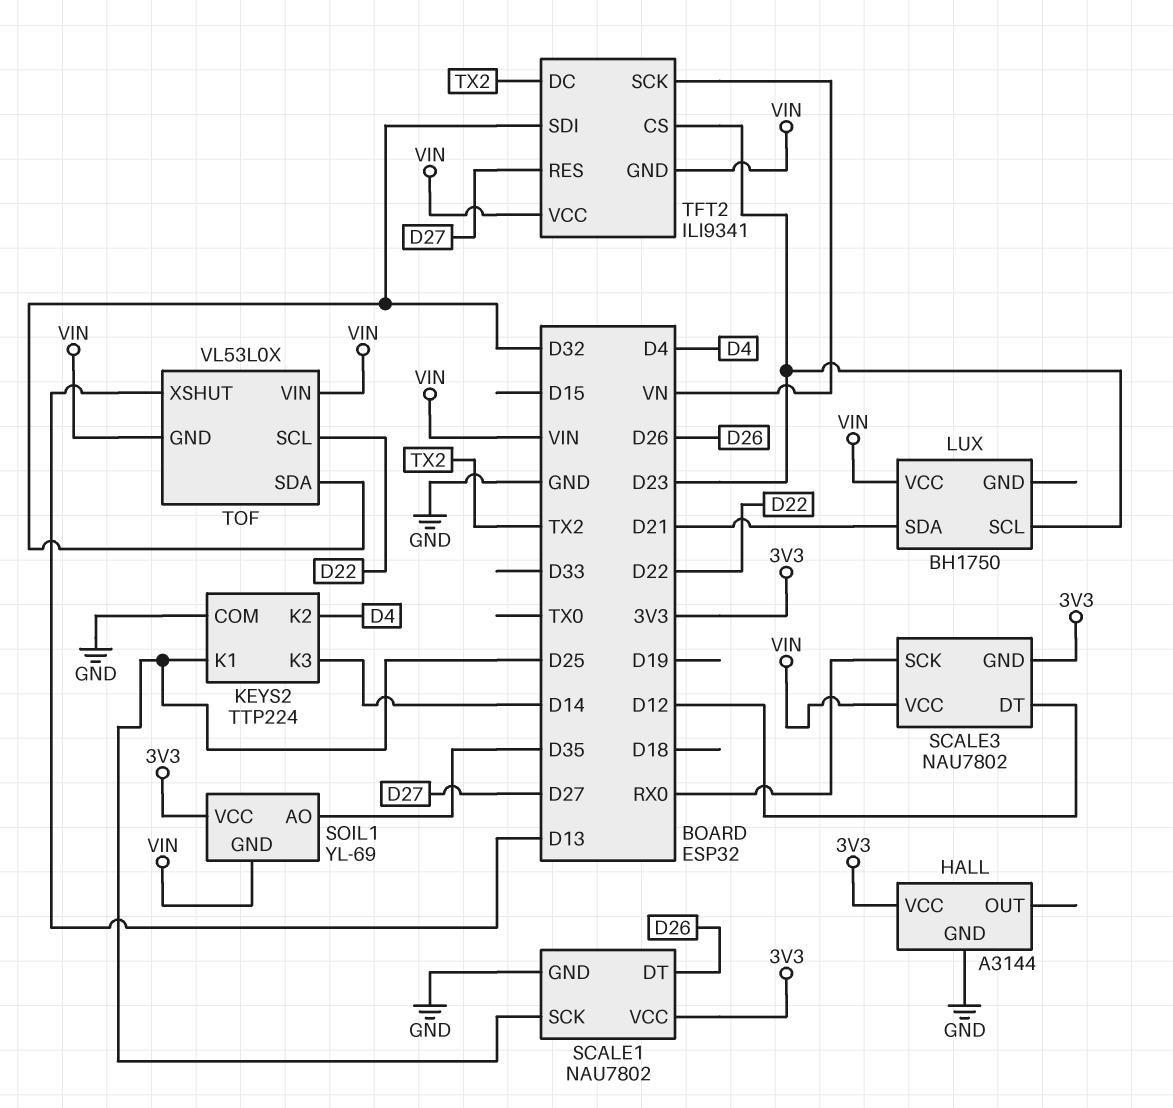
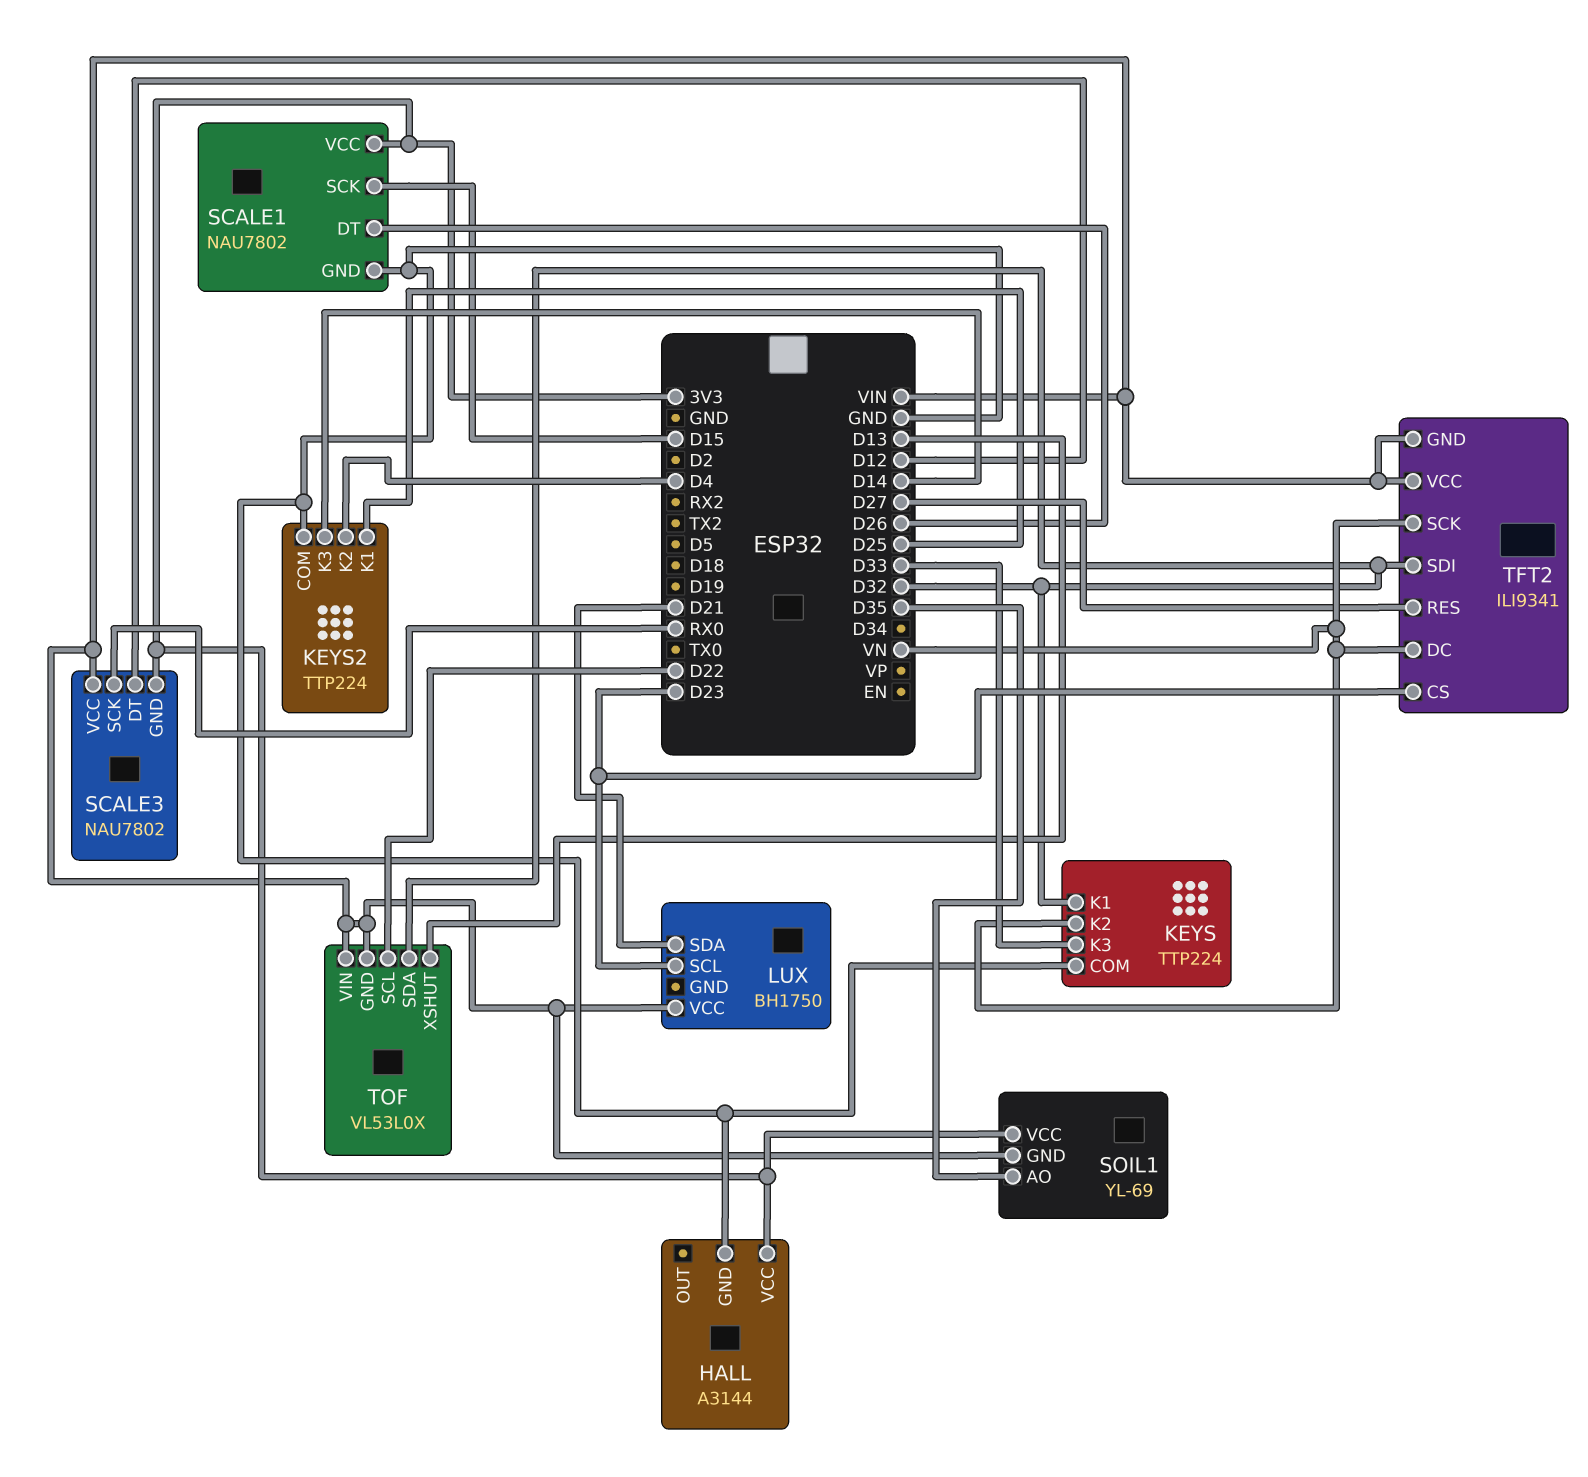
KEYS: none -> TTP224
KEYS pin COM: none -> GND
KEYS pin K1: none -> D32
KEYS pin K2: none -> VN
KEYS pin K3: none -> D33
SCALE1 pin SCK: D25 -> D15
TFT2 pin DC: TX2 -> VN

